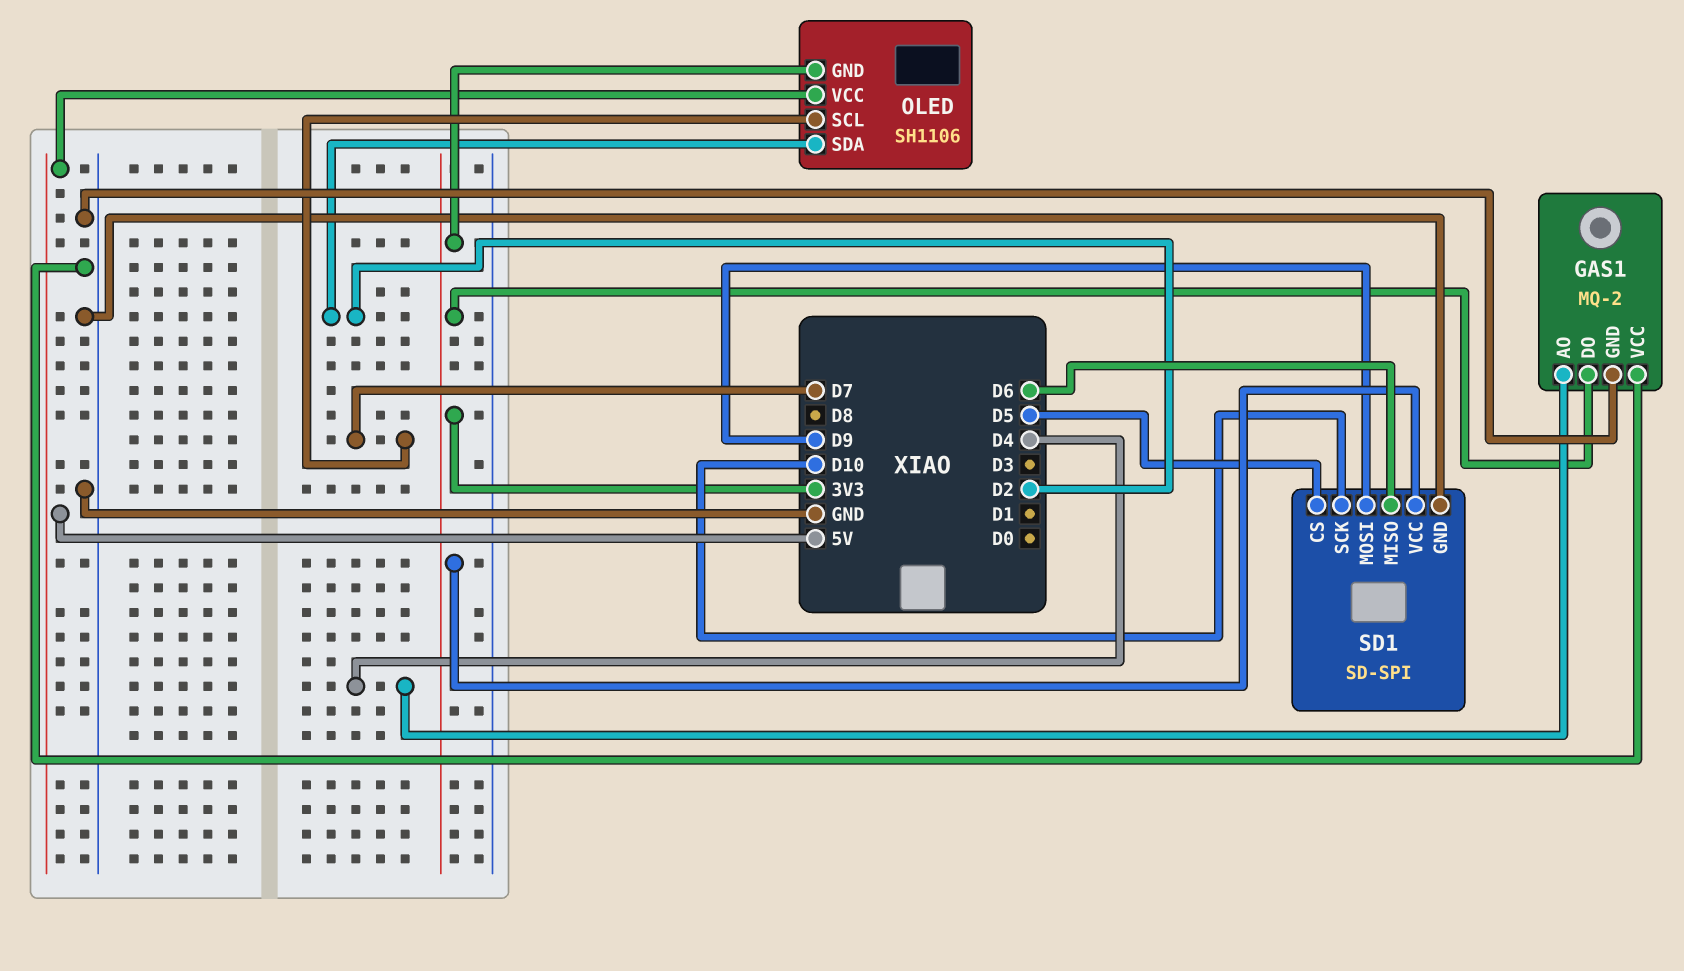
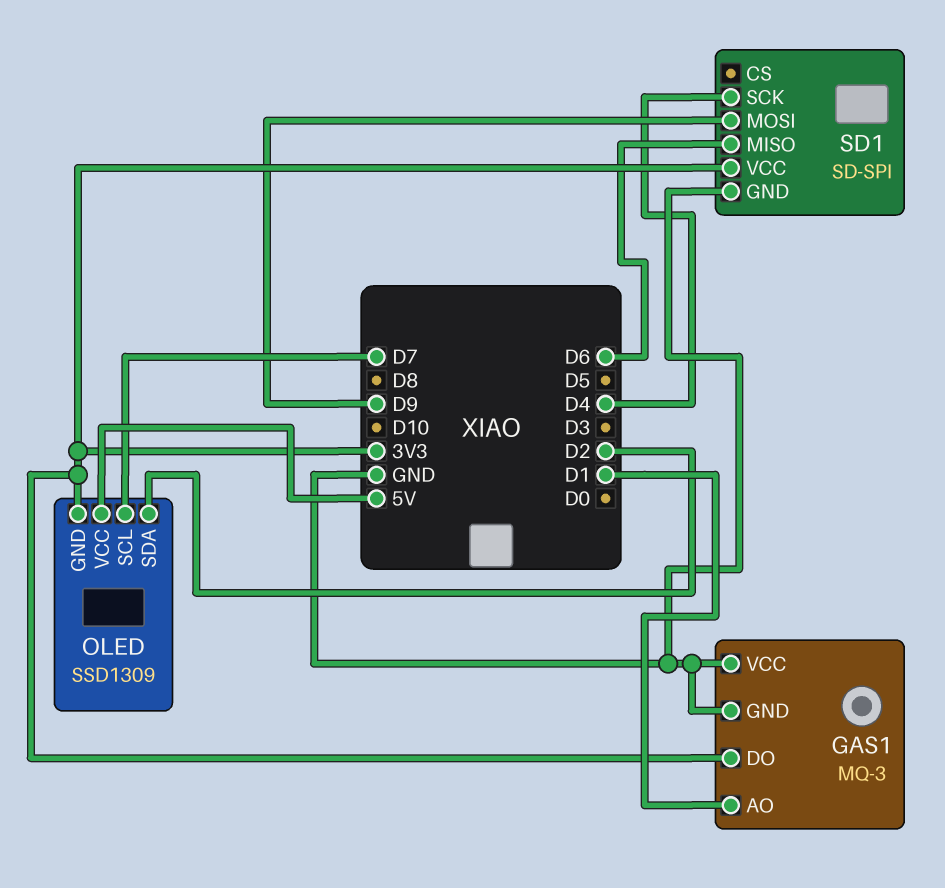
GAS1: MQ-2 -> MQ-3
GAS1 pin AO: D4 -> D1
OLED: SH1106 -> SSD1309
SD1 pin CS: D5 -> none
SD1 pin SCK: D10 -> D4

